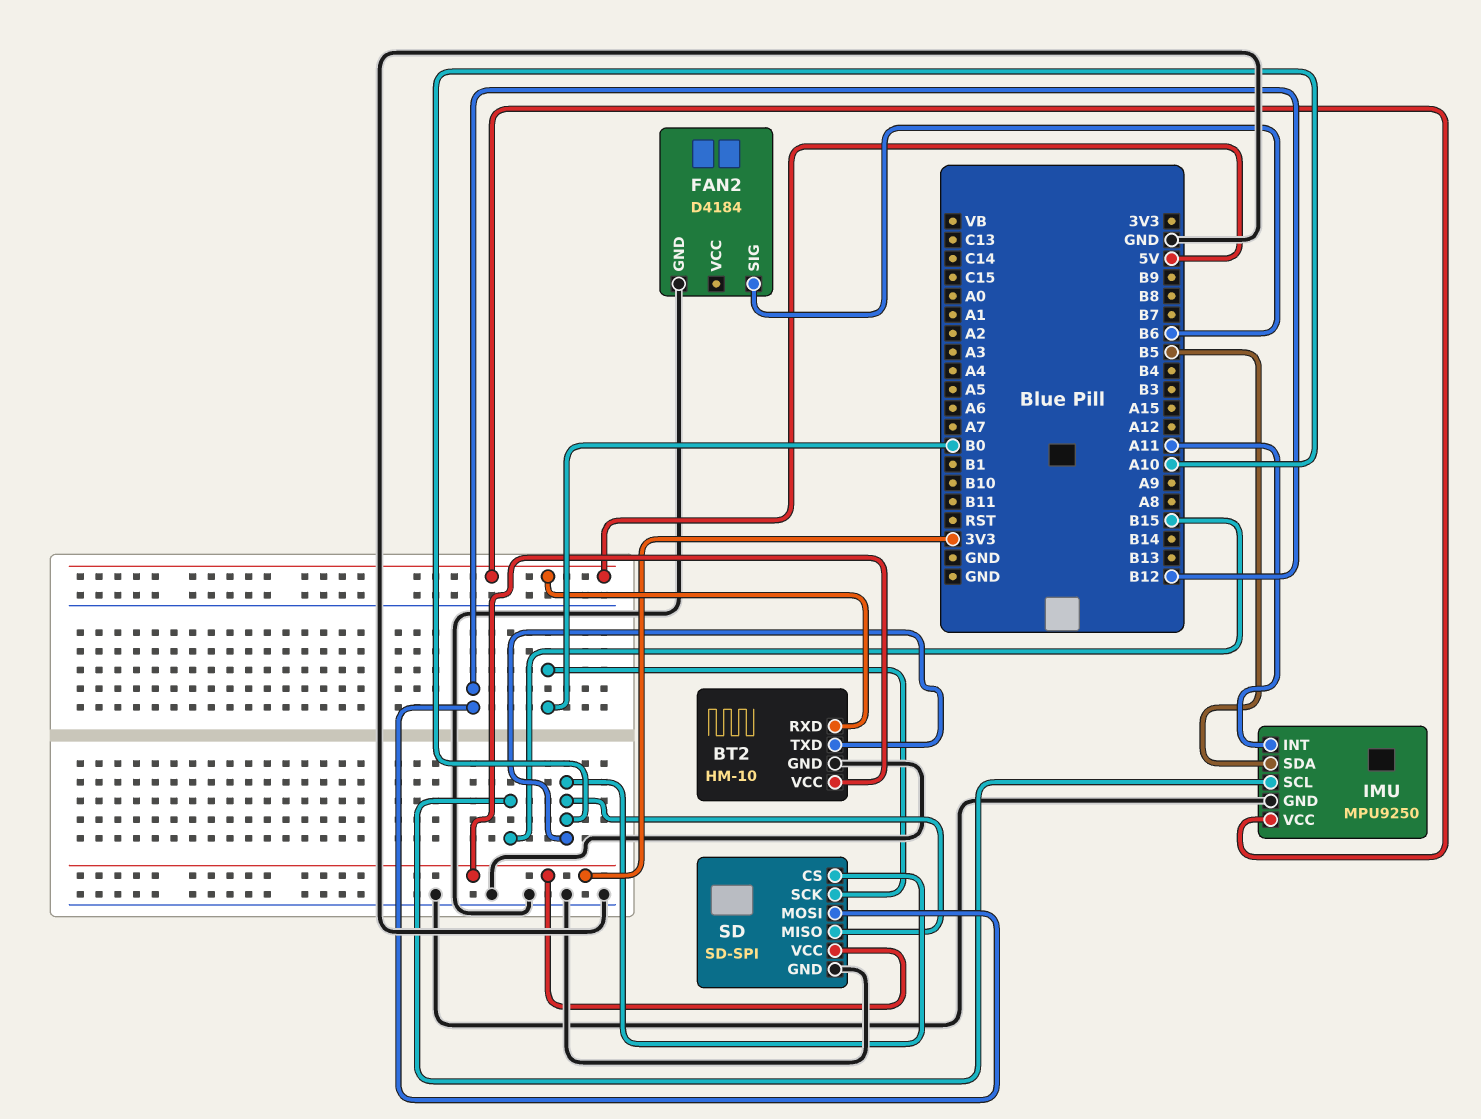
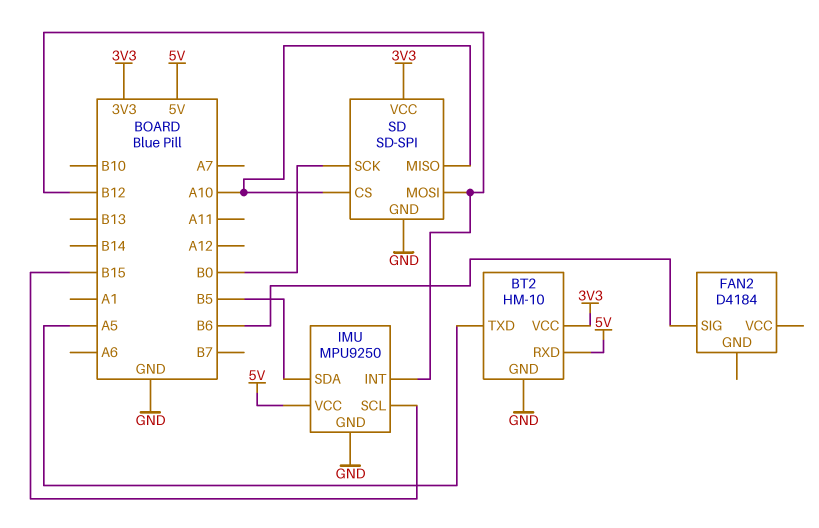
BT2 pin TXD: A10 -> A5
FAN2 pin GND: GND -> none
IMU pin INT: A11 -> B12

